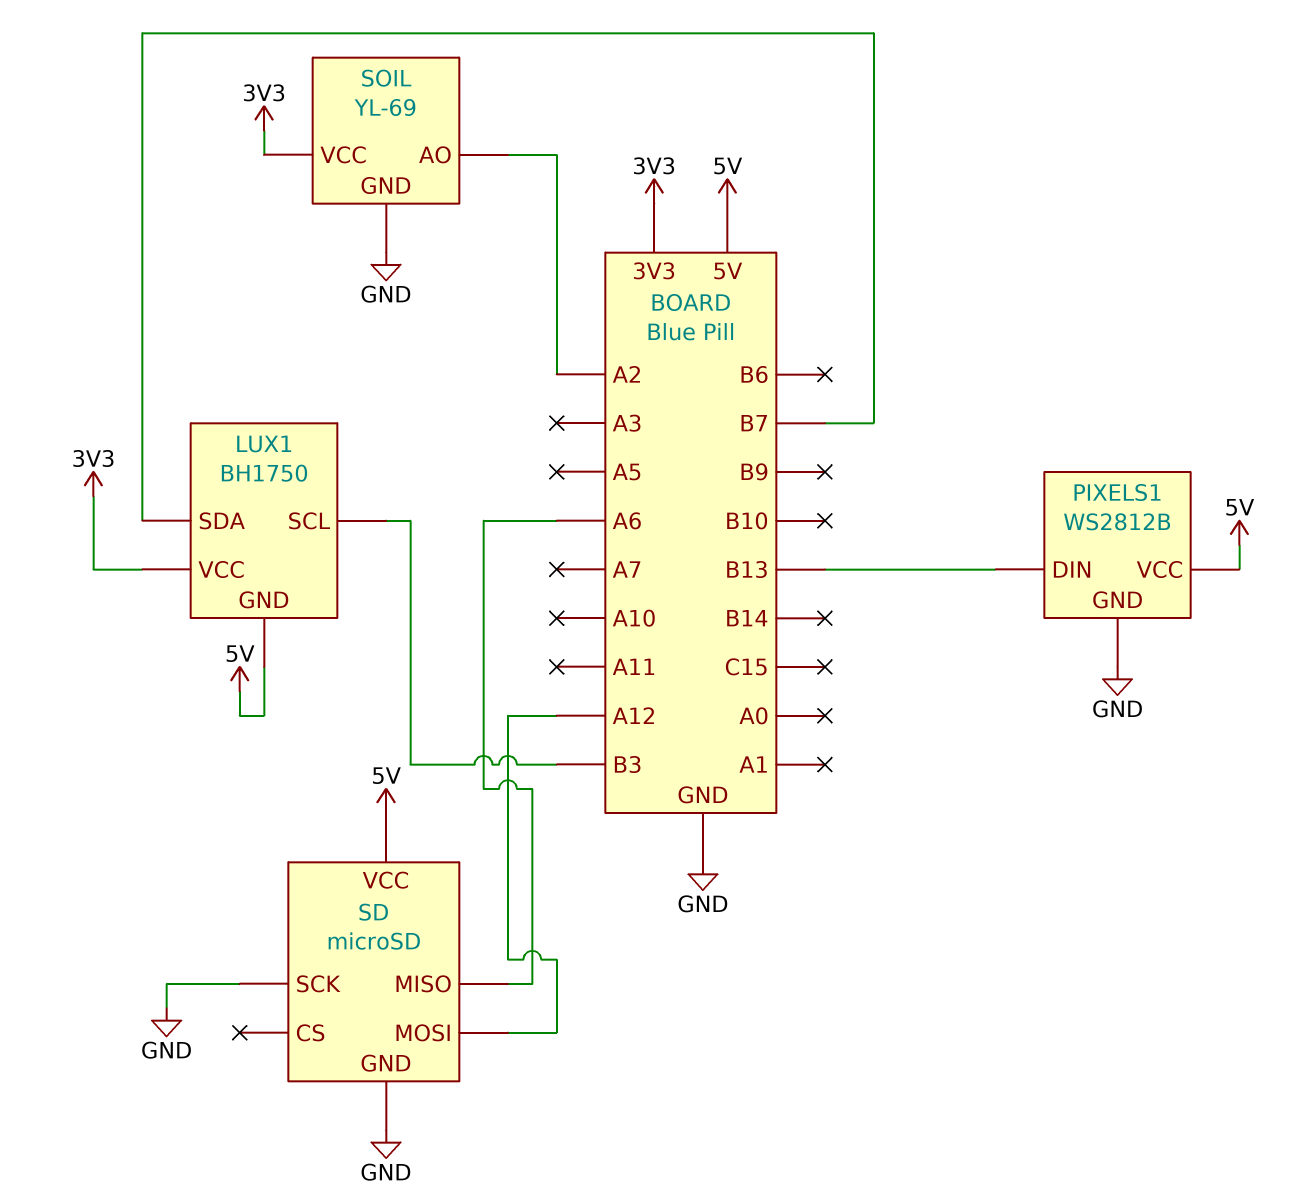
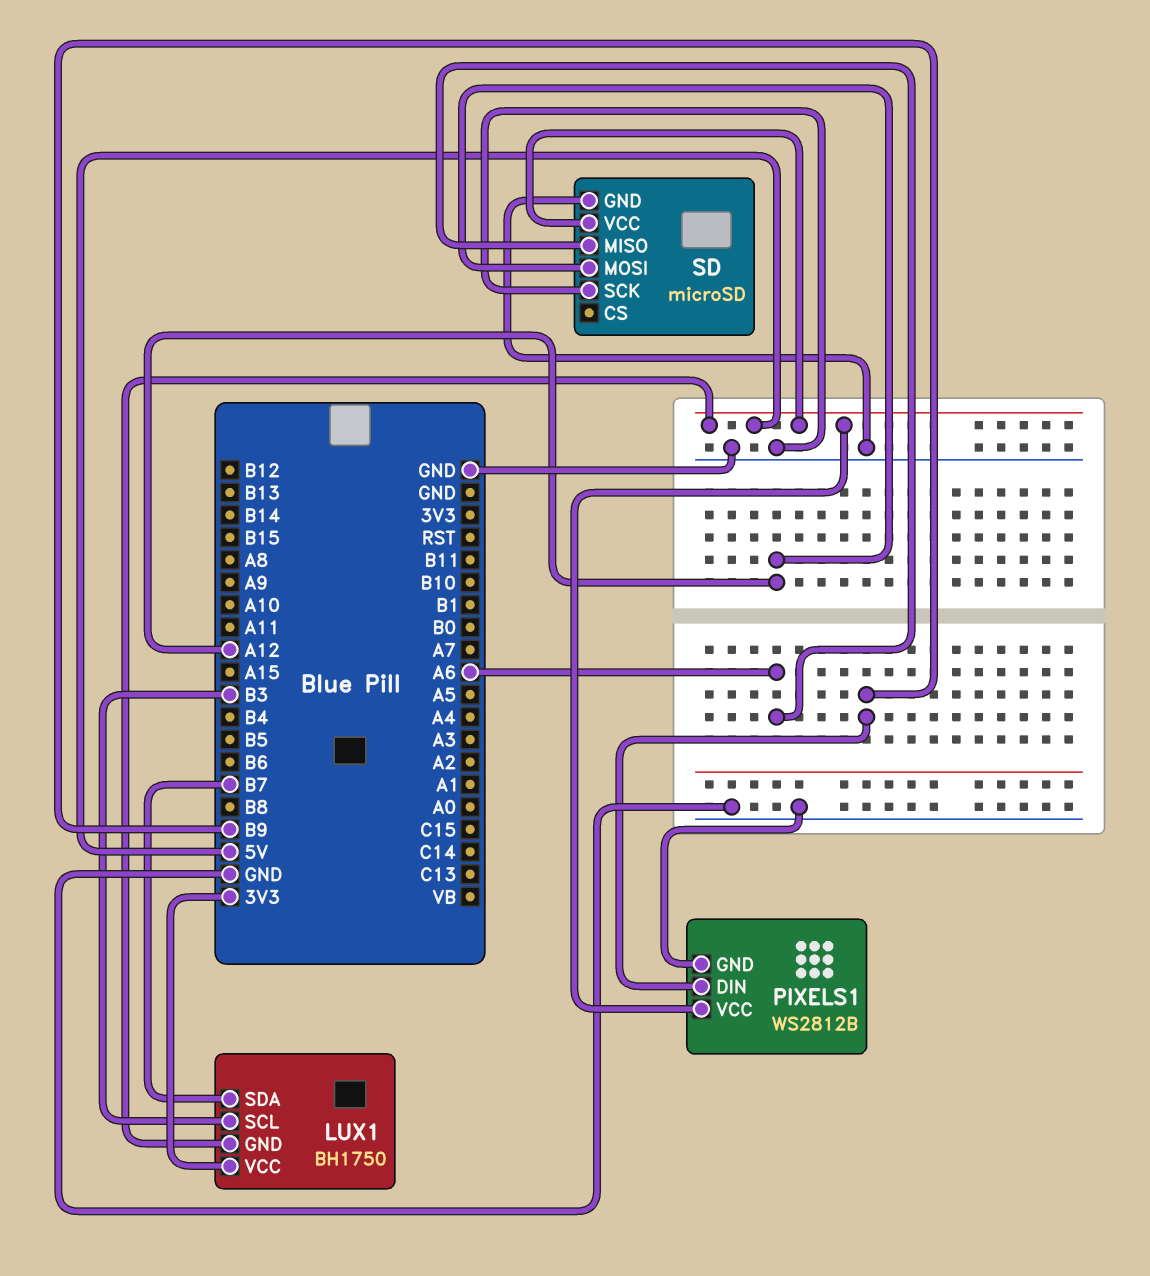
PIXELS1 pin DIN: B13 -> B9
SOIL: YL-69 -> none
SOIL pin AO: A2 -> none
SOIL pin GND: GND -> none
SOIL pin VCC: 3V3 -> none

